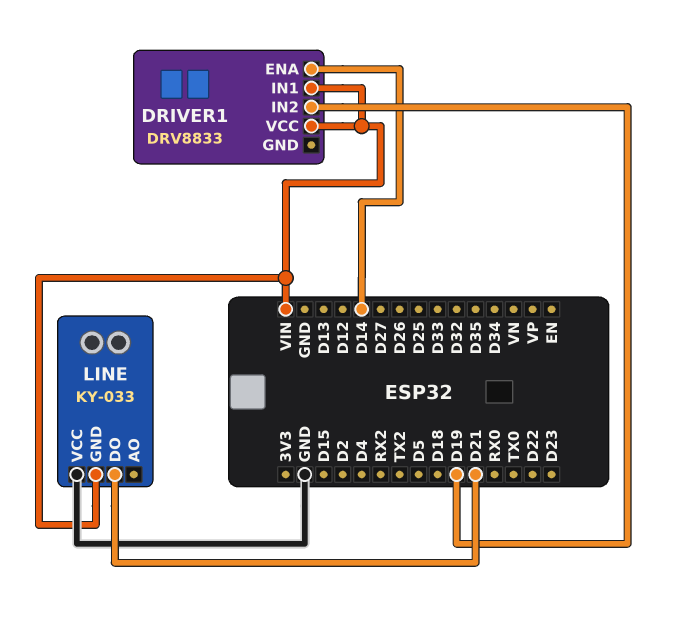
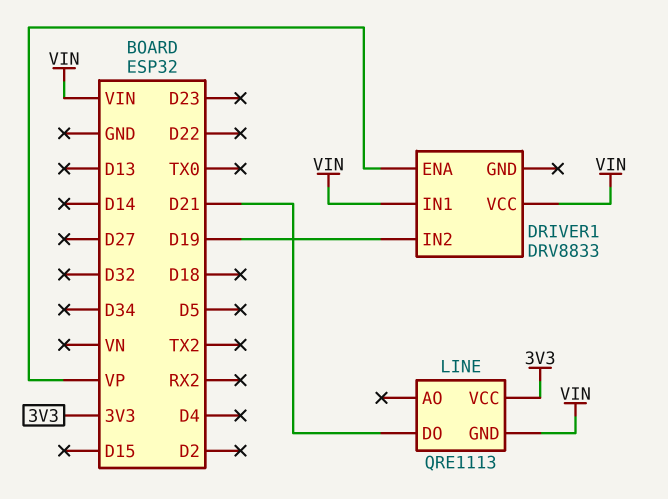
DRIVER1 pin ENA: D14 -> VP
LINE: KY-033 -> QRE1113
LINE pin VCC: GND -> 3V3

